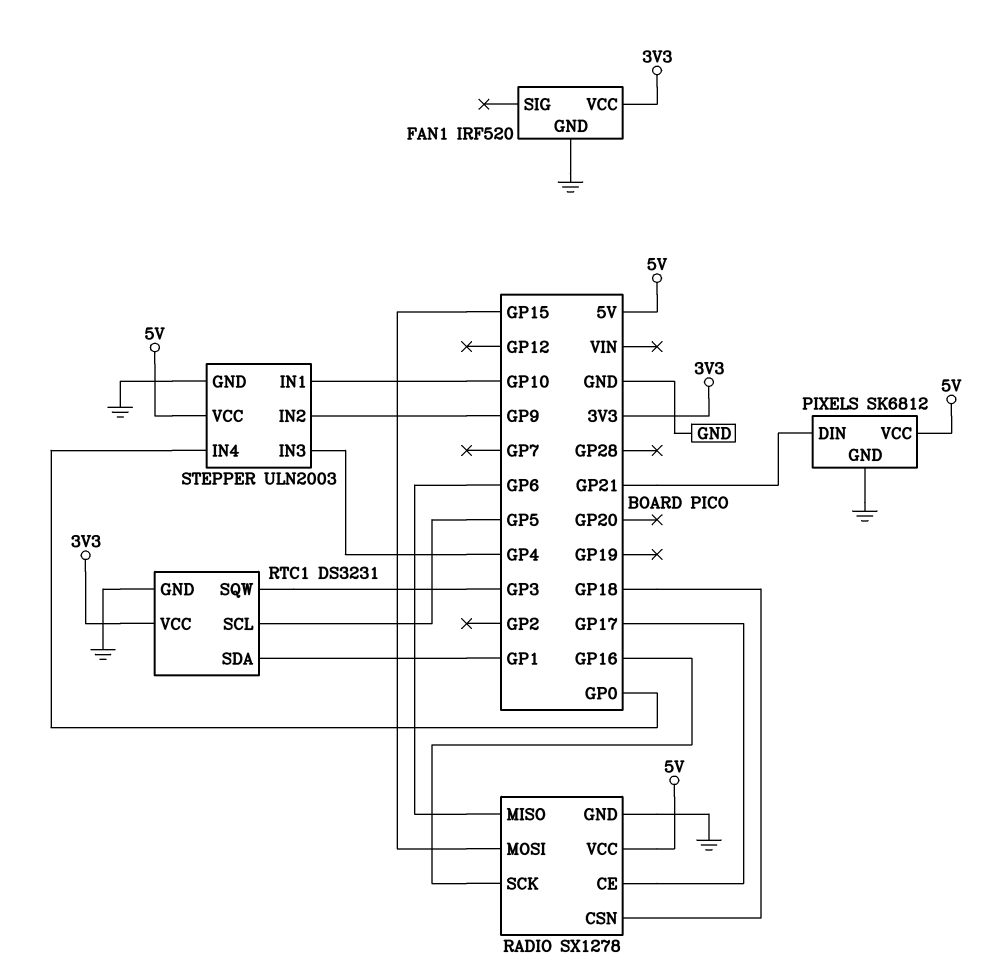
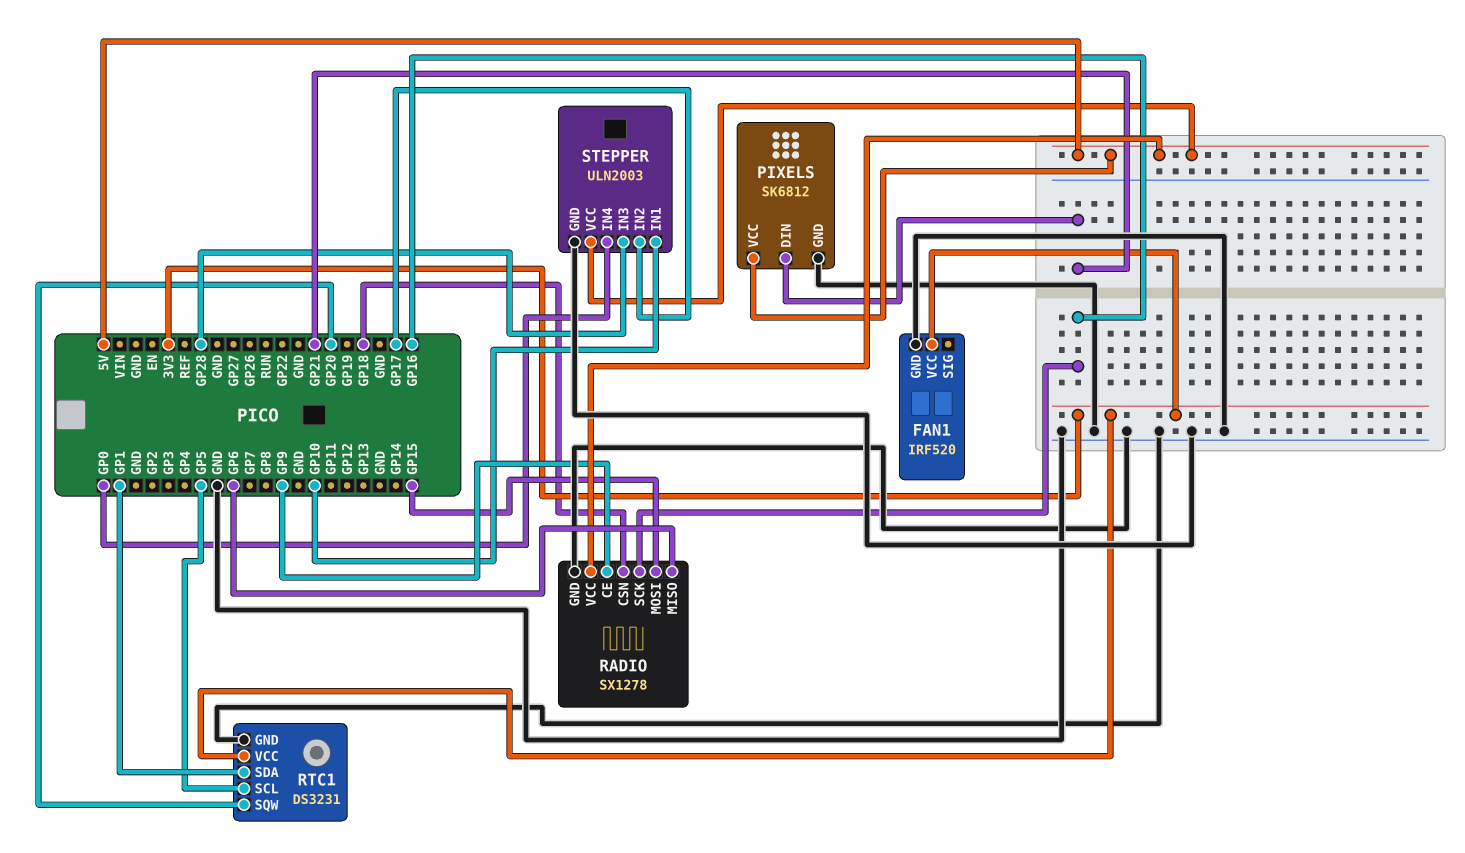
RADIO pin CE: GP17 -> GP9
RTC1 pin SQW: GP3 -> GP20
STEPPER pin IN2: GP9 -> GP17
STEPPER pin IN3: GP4 -> GP28

